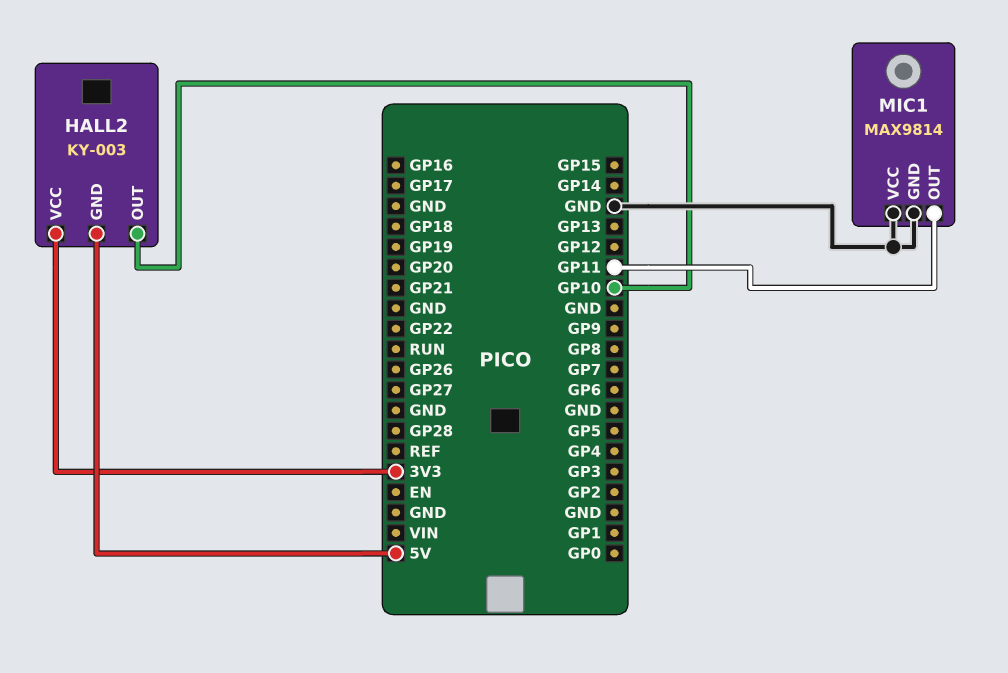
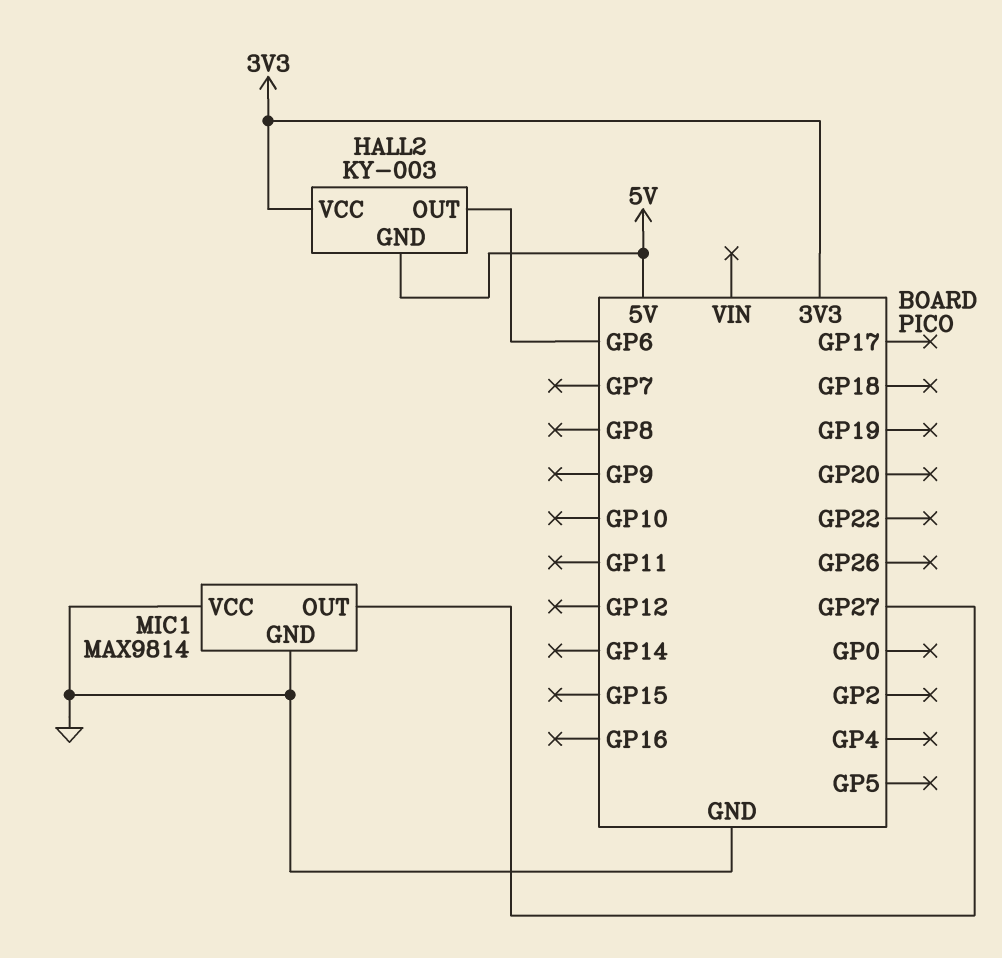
HALL2 pin OUT: GP10 -> GP6
MIC1 pin OUT: GP11 -> GP27

